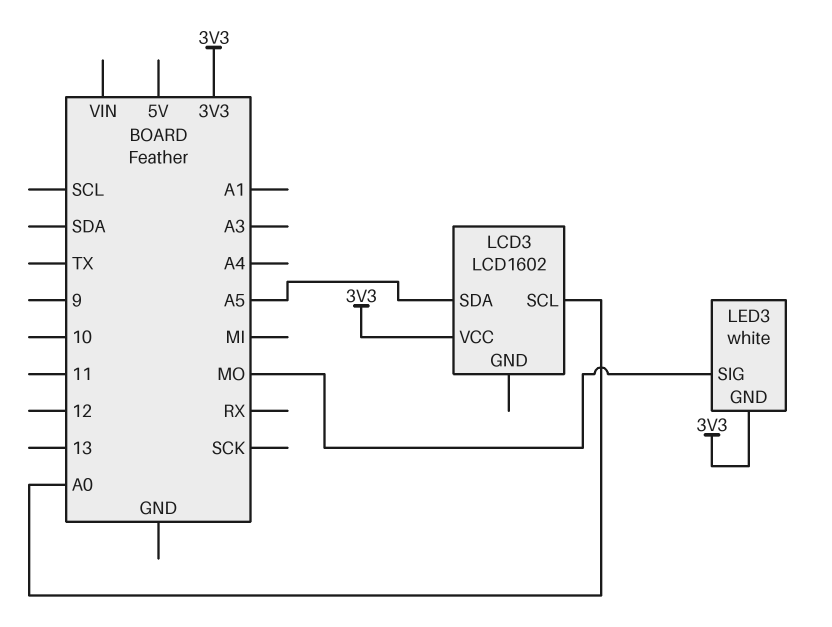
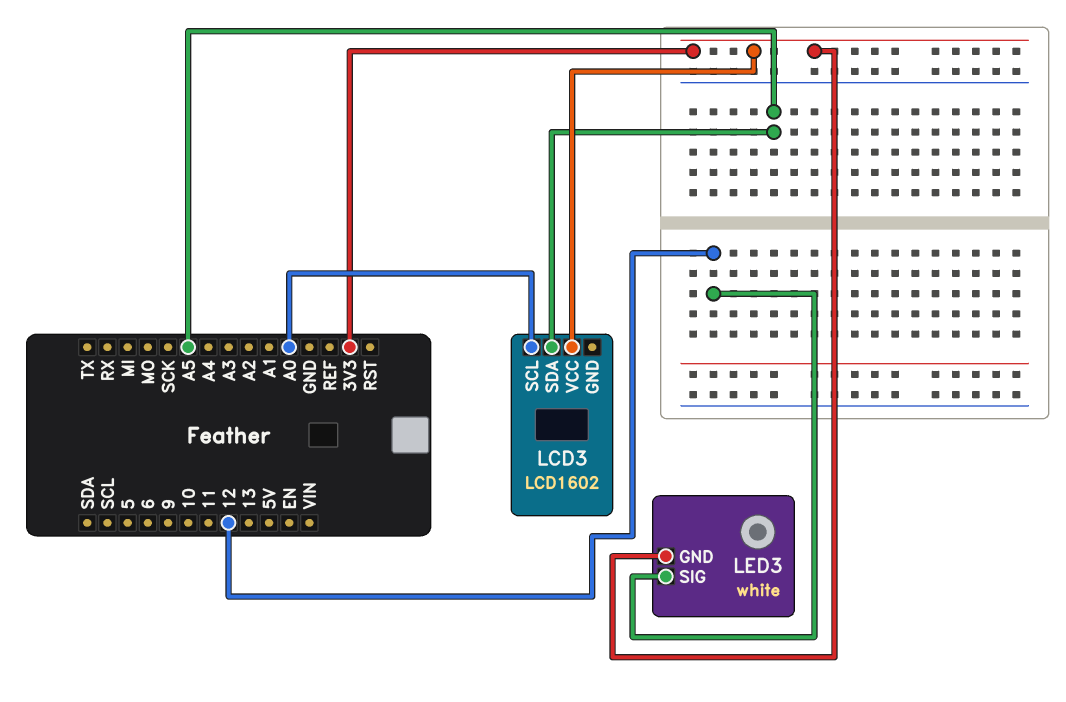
LED3 pin SIG: MO -> 12

